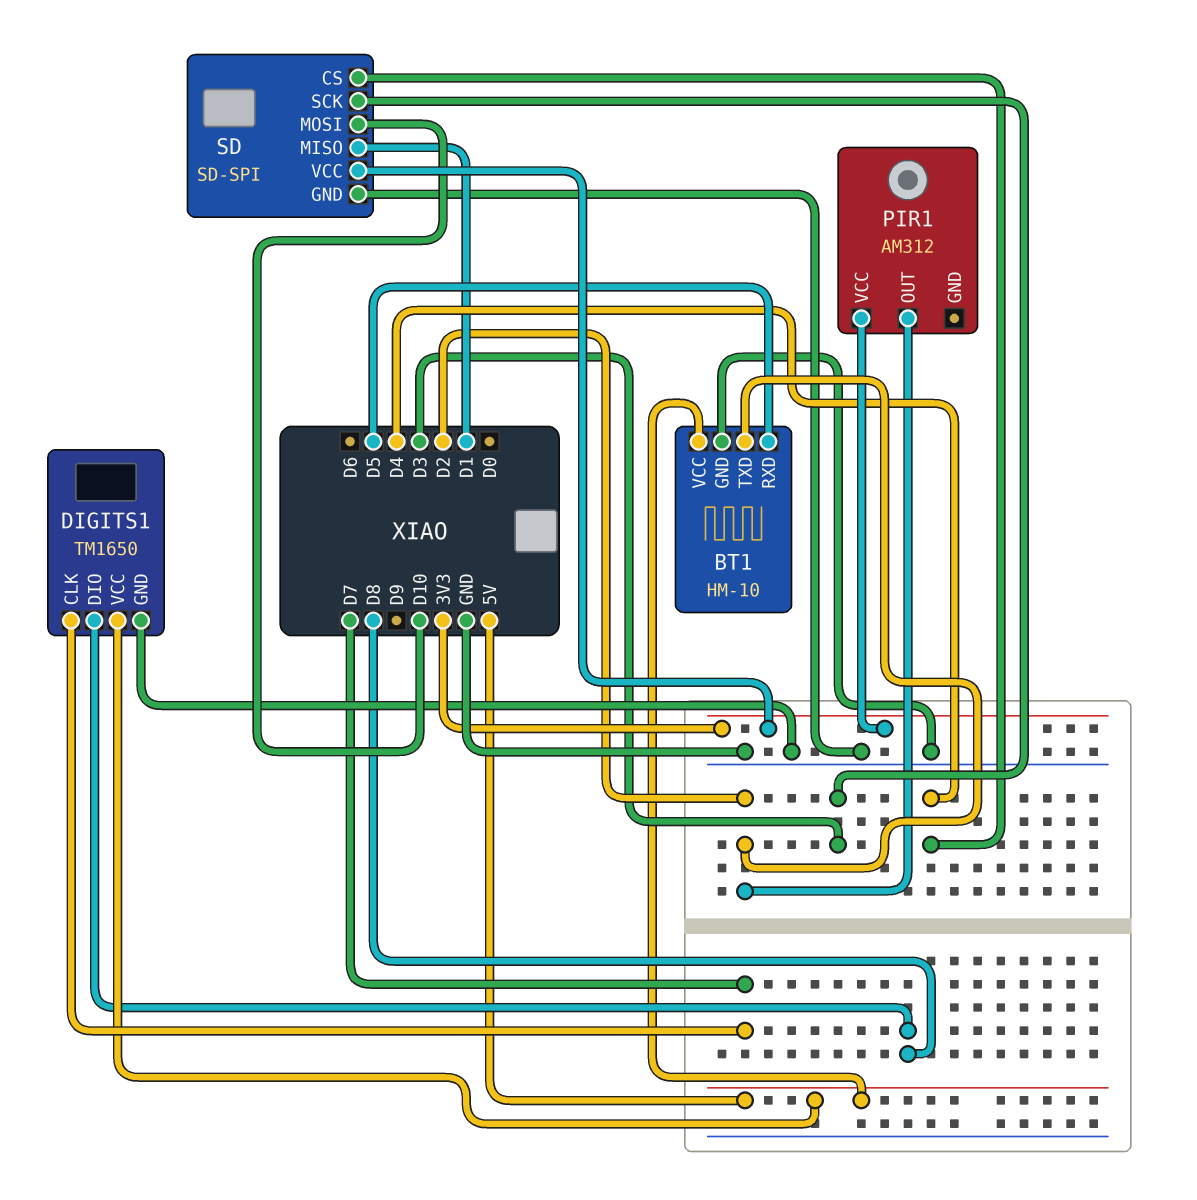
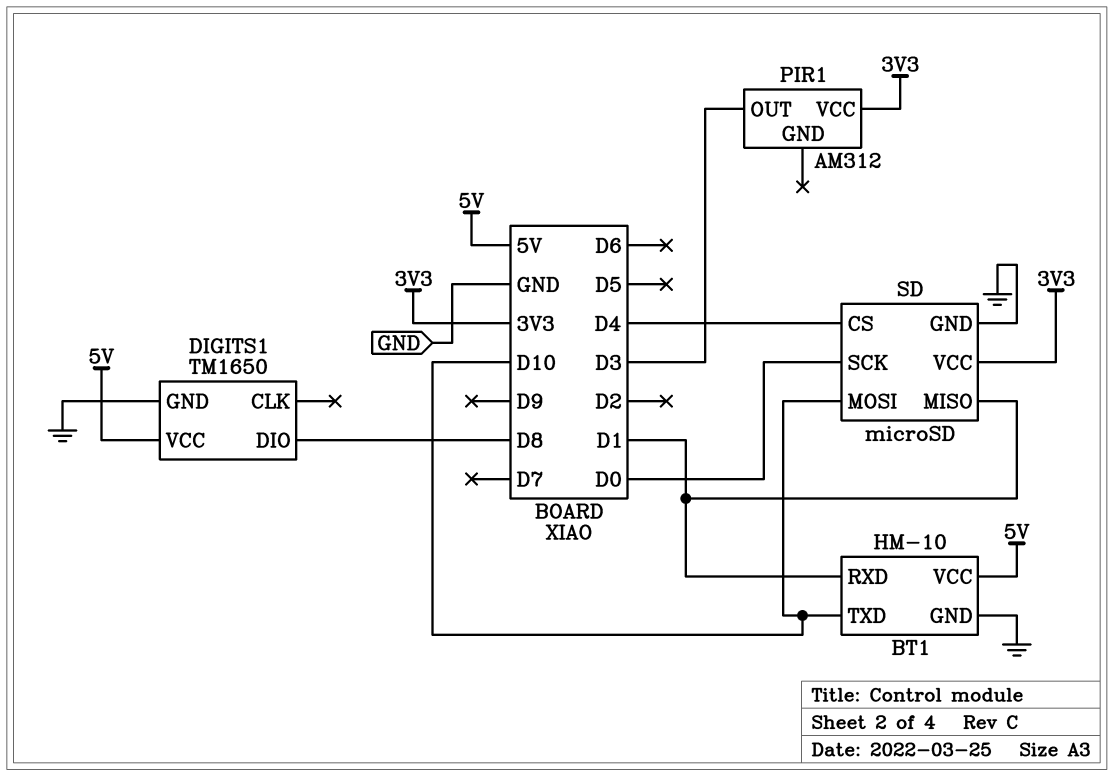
BT1 pin RXD: D5 -> D1
BT1 pin TXD: D2 -> D10
DIGITS1 pin CLK: D7 -> none
PIR1 pin OUT: D2 -> D3
SD: SD-SPI -> microSD
SD pin SCK: D3 -> D0

